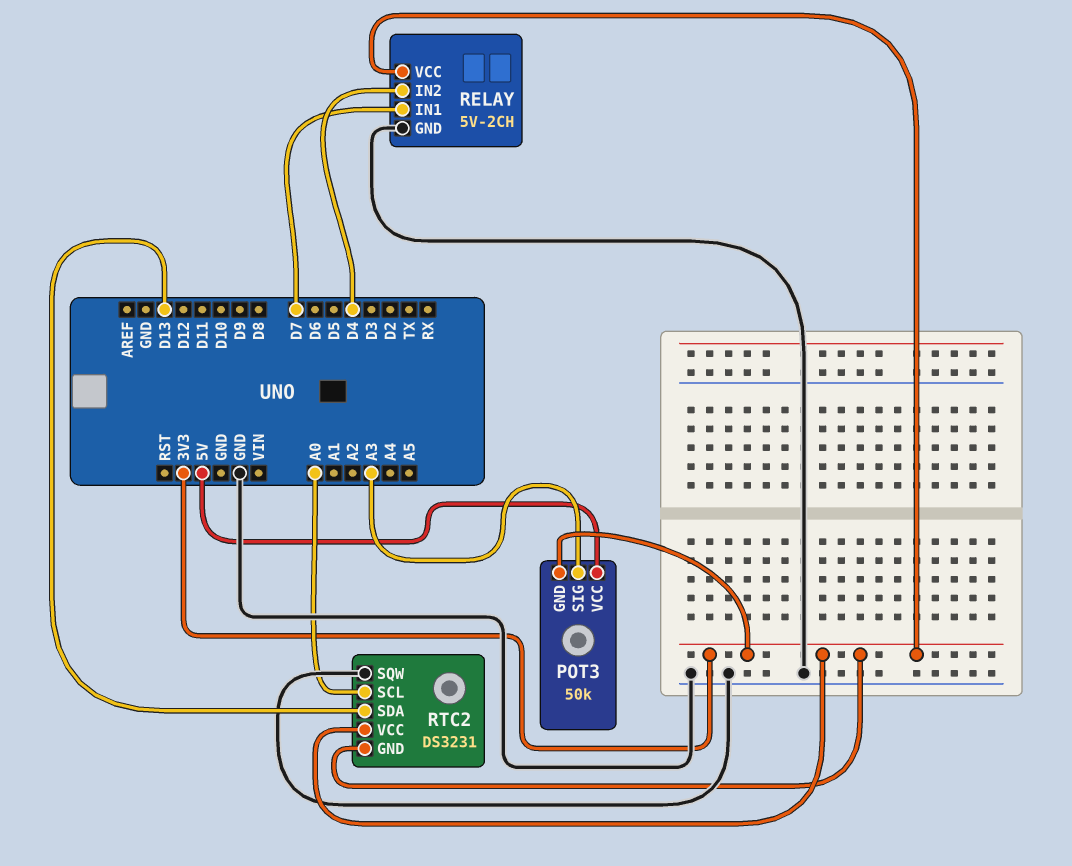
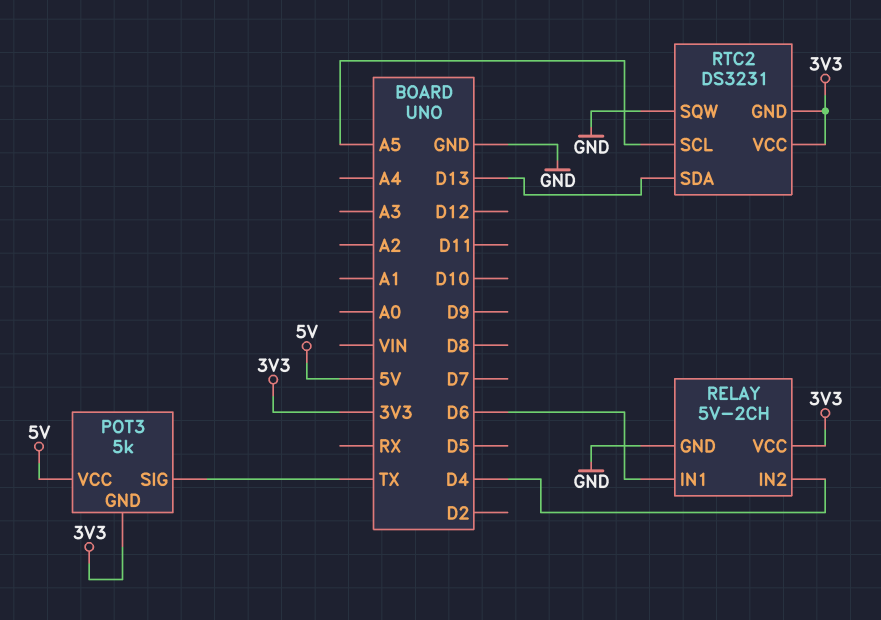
POT3: 50k -> 5k
POT3 pin SIG: A3 -> TX
RELAY pin IN1: D7 -> D6
RTC2 pin SCL: A0 -> A5

